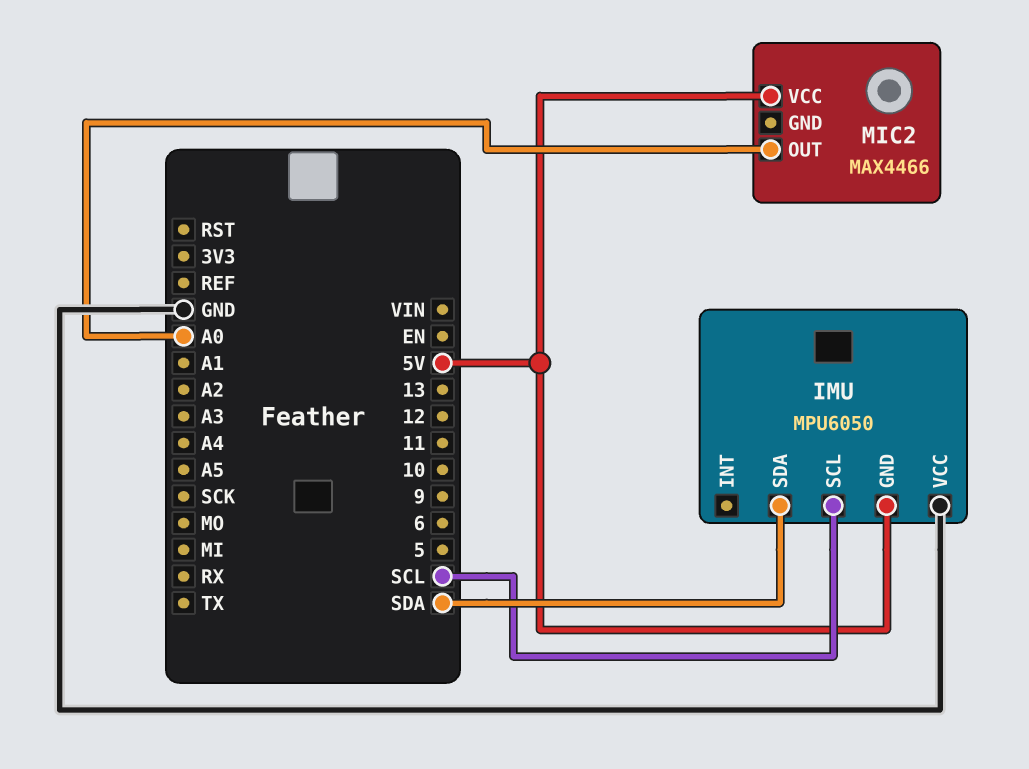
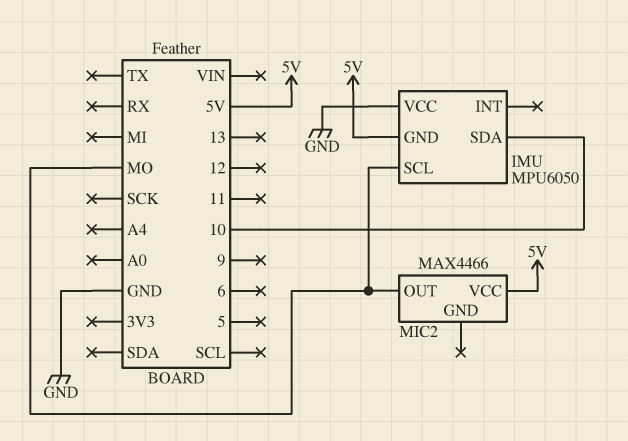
IMU pin SCL: SCL -> MO
IMU pin SDA: SDA -> 10
MIC2 pin OUT: A0 -> MO

